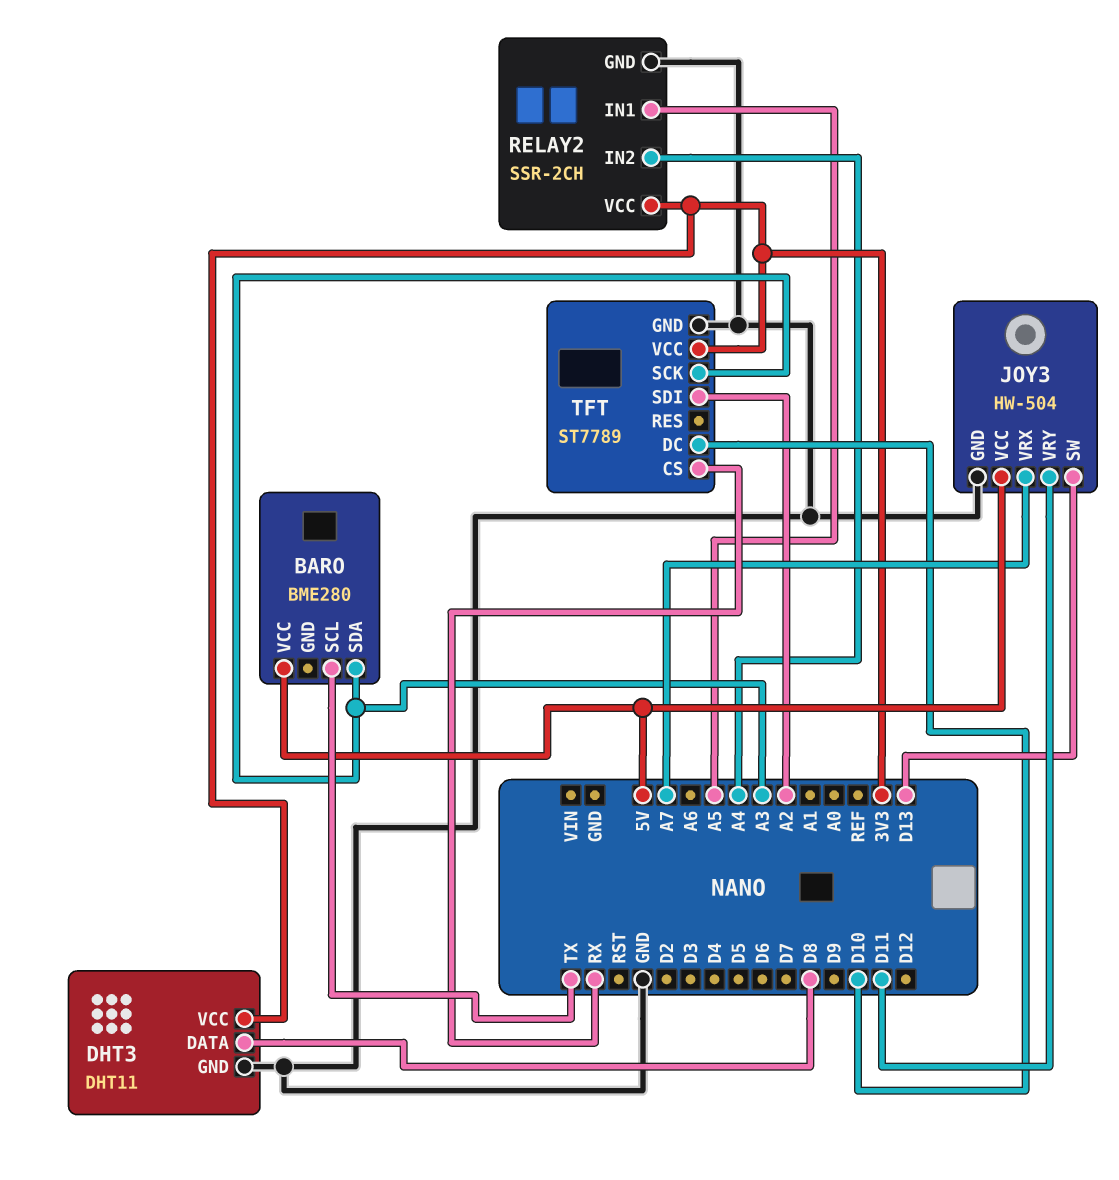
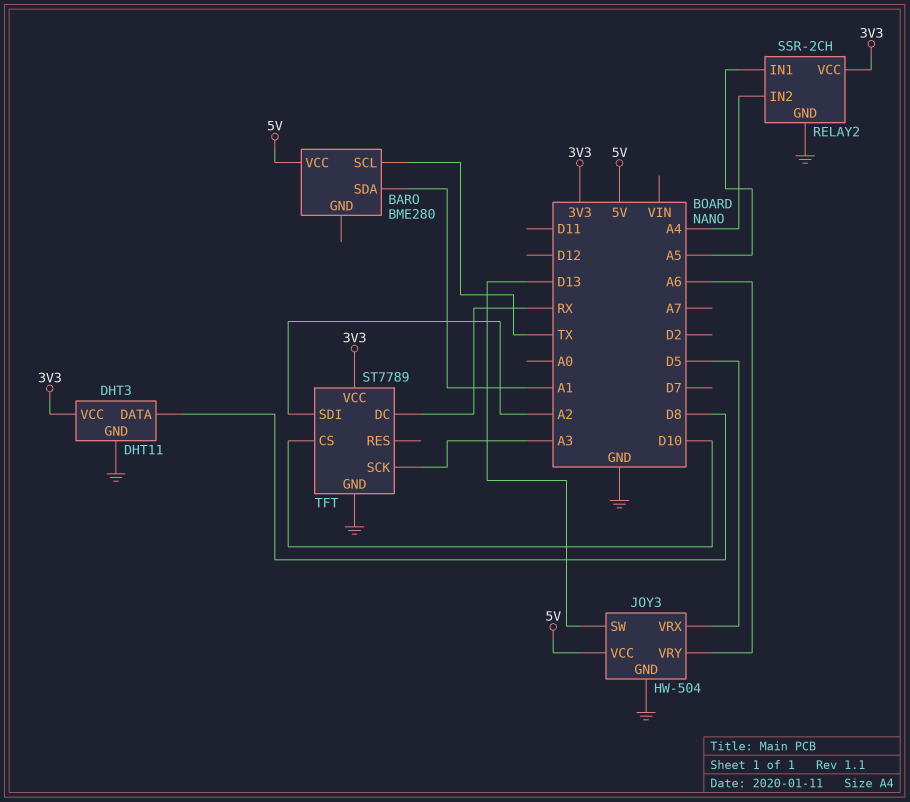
BARO pin SDA: A3 -> A1
JOY3 pin VRX: A7 -> D5
JOY3 pin VRY: D11 -> A6
TFT pin CS: RX -> D10
TFT pin DC: D10 -> RX

